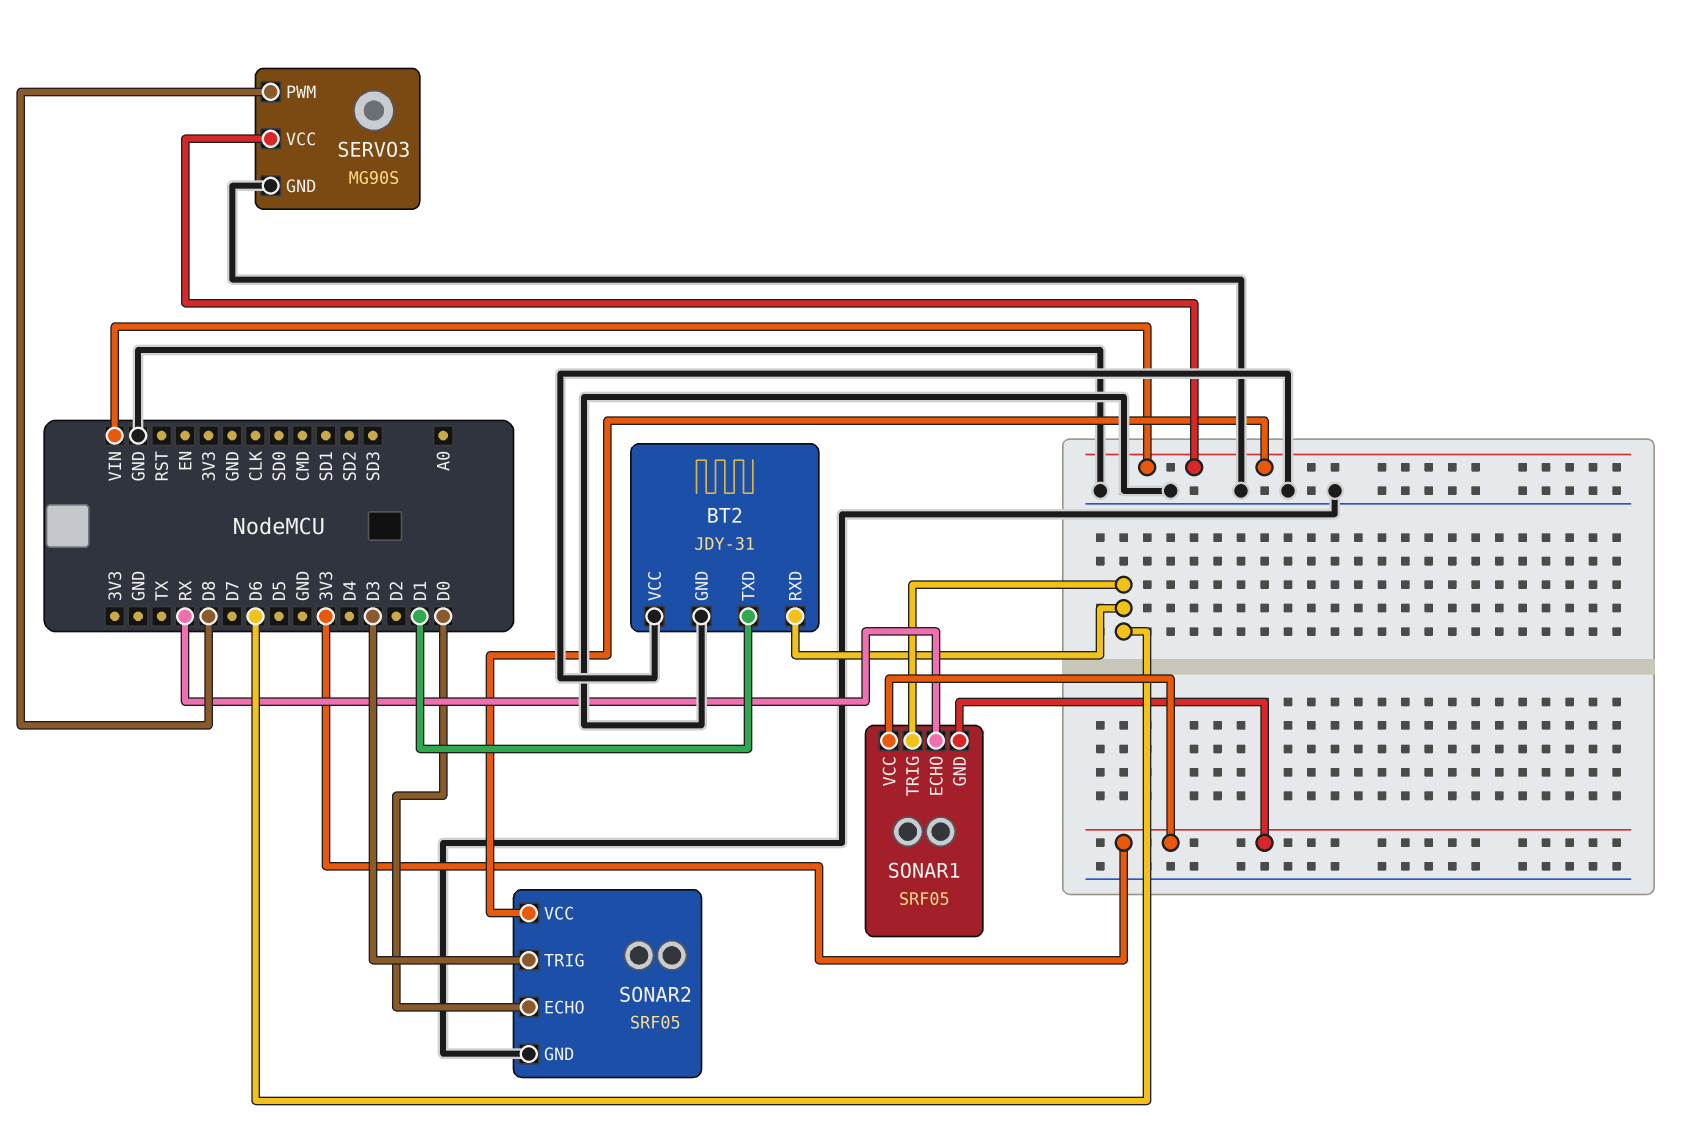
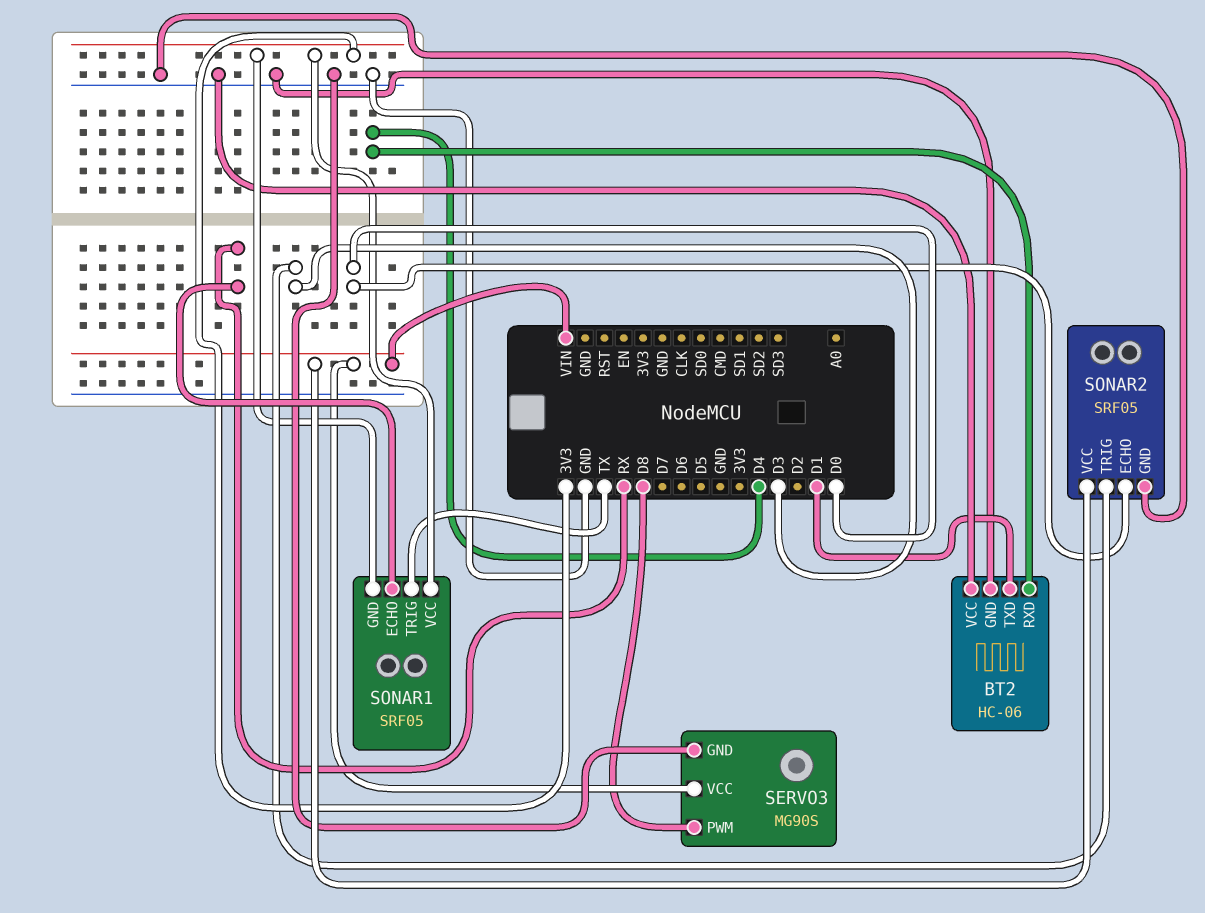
BT2: JDY-31 -> HC-06
BT2 pin RXD: D6 -> D4
SONAR1 pin TRIG: D6 -> TX

